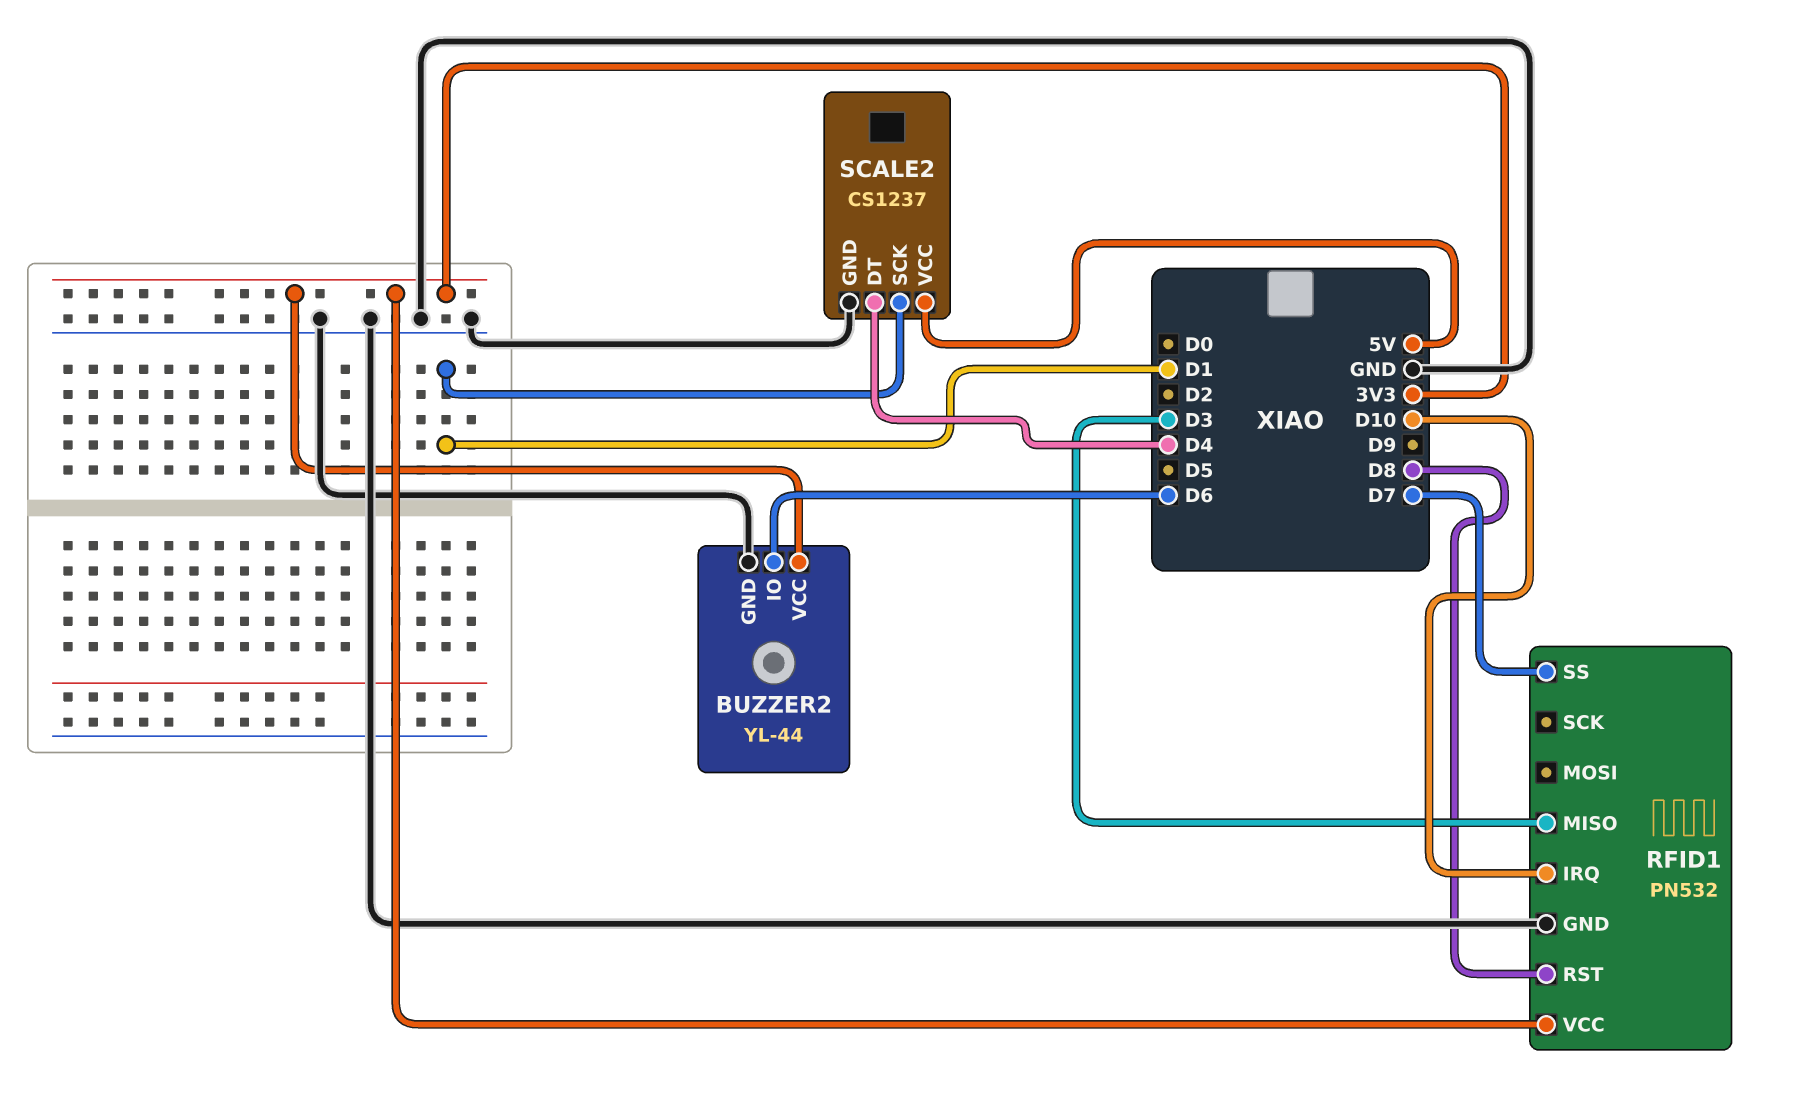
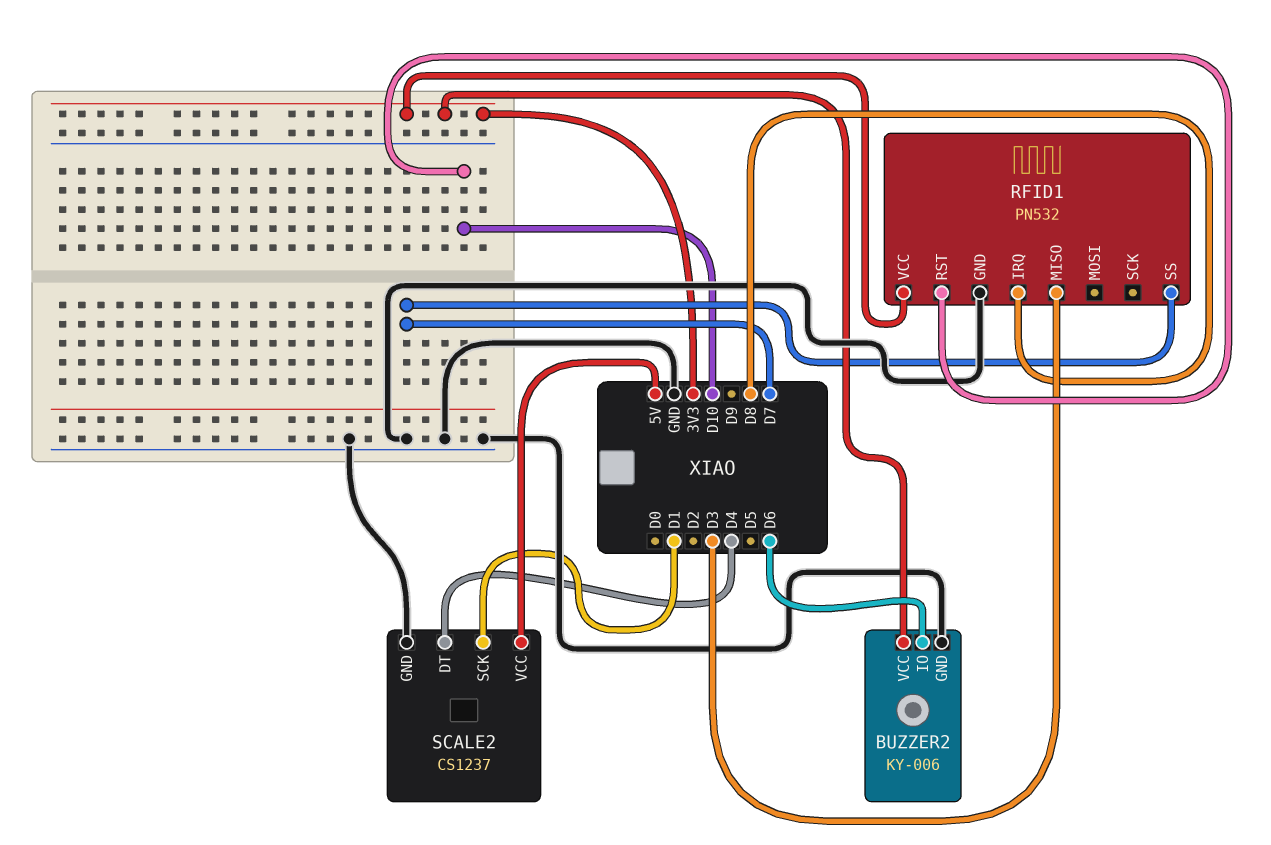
BUZZER2: YL-44 -> KY-006
RFID1 pin IRQ: D10 -> D8
RFID1 pin RST: D8 -> D10

